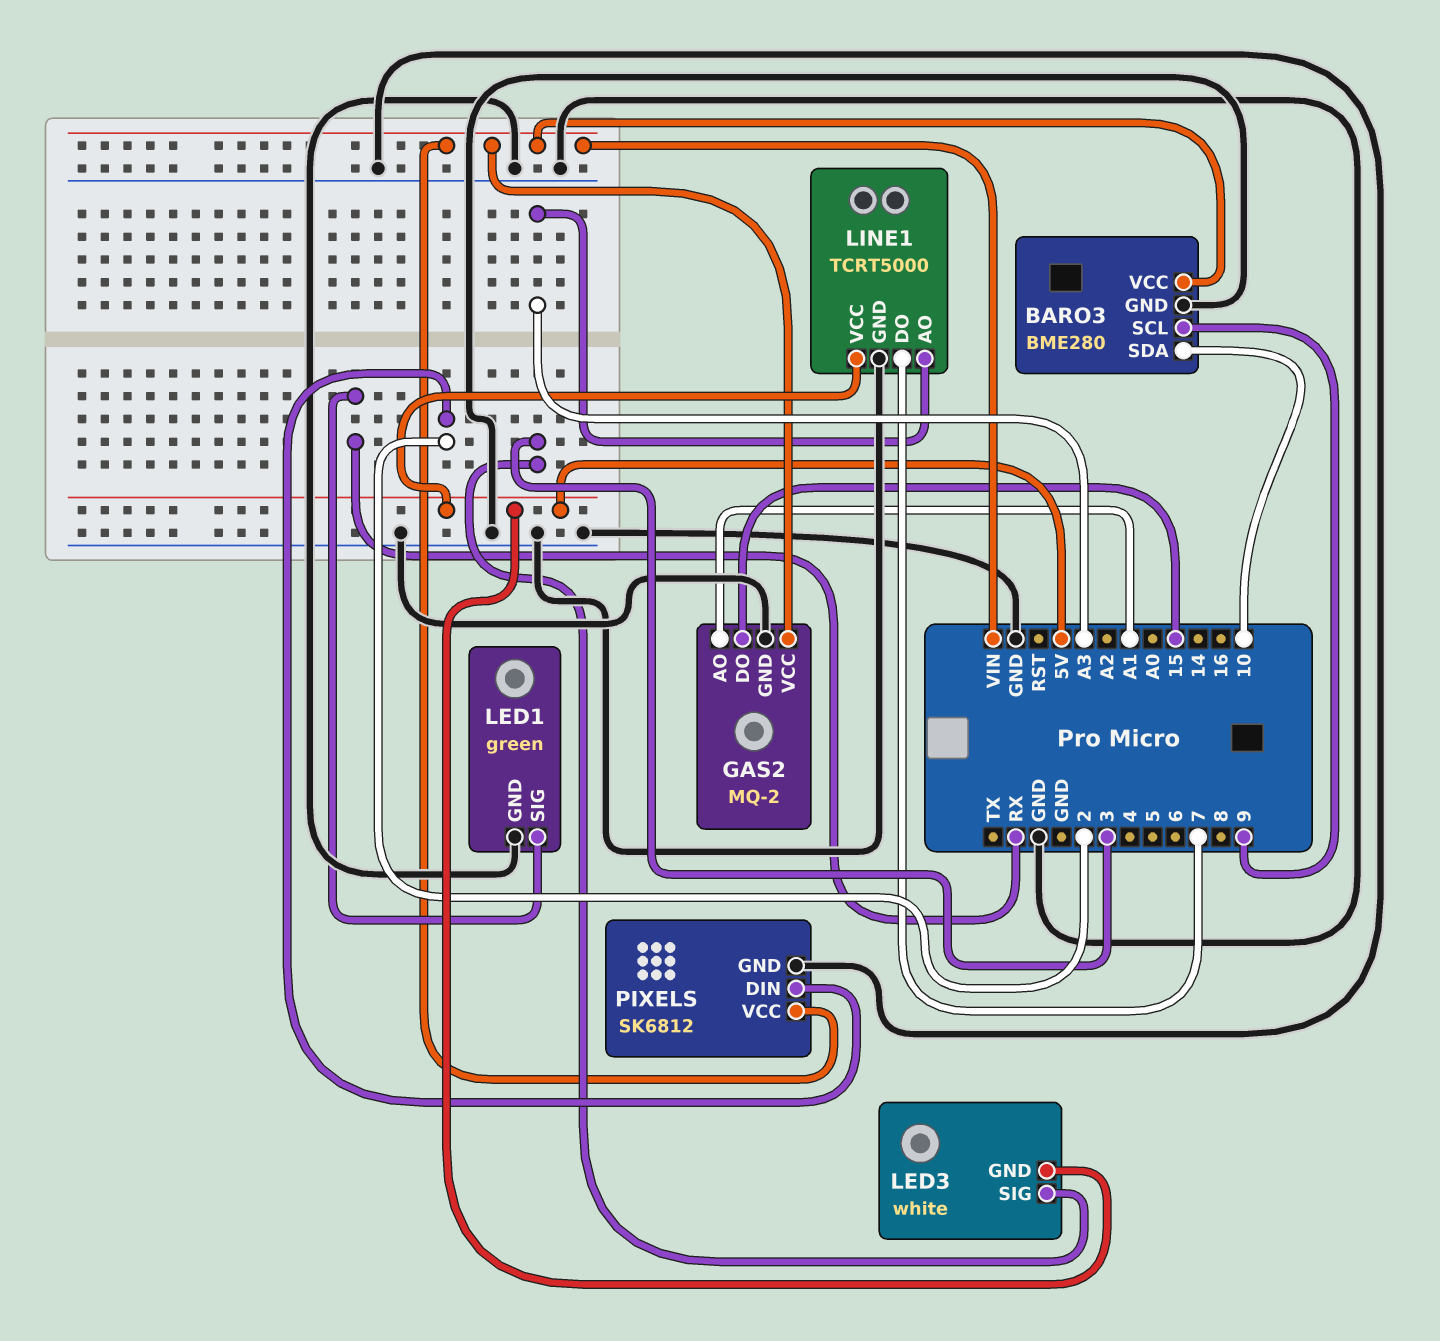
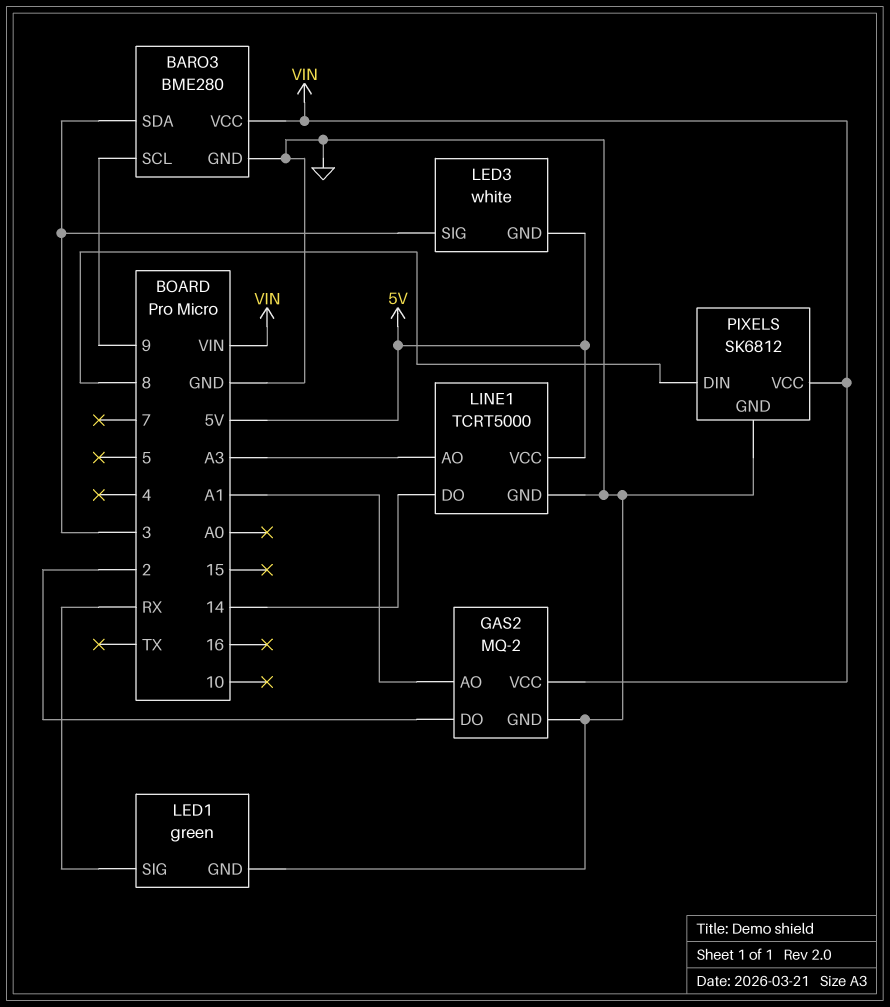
BARO3 pin SDA: 10 -> 3
GAS2 pin DO: 15 -> 2
LINE1 pin DO: 7 -> 14
PIXELS pin DIN: 2 -> 8

